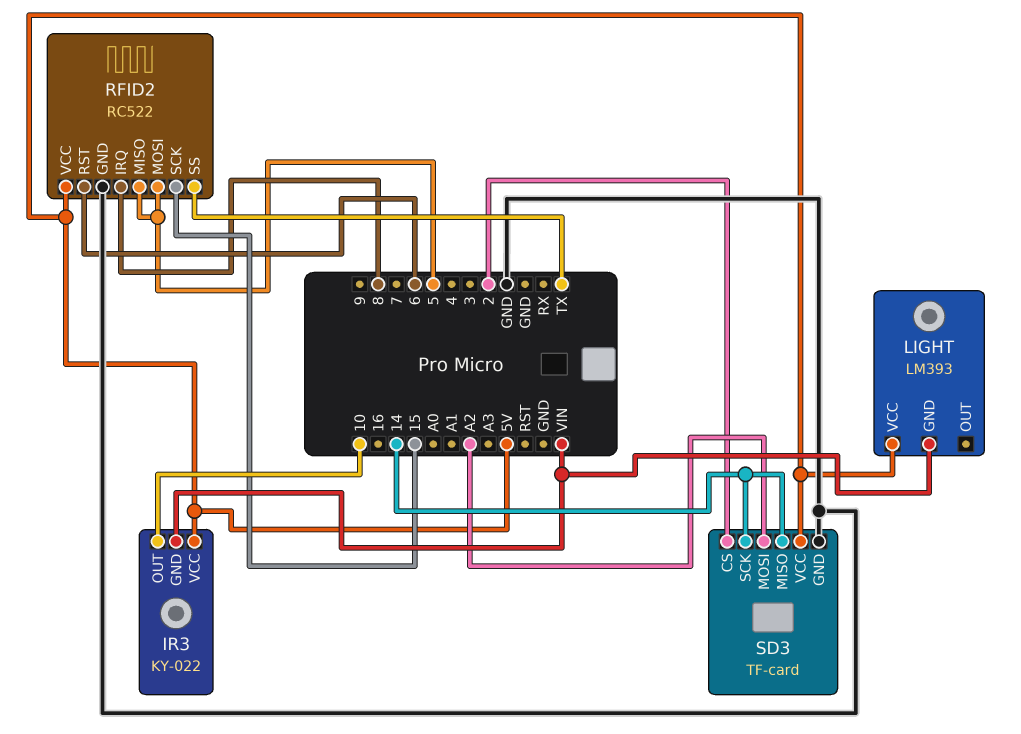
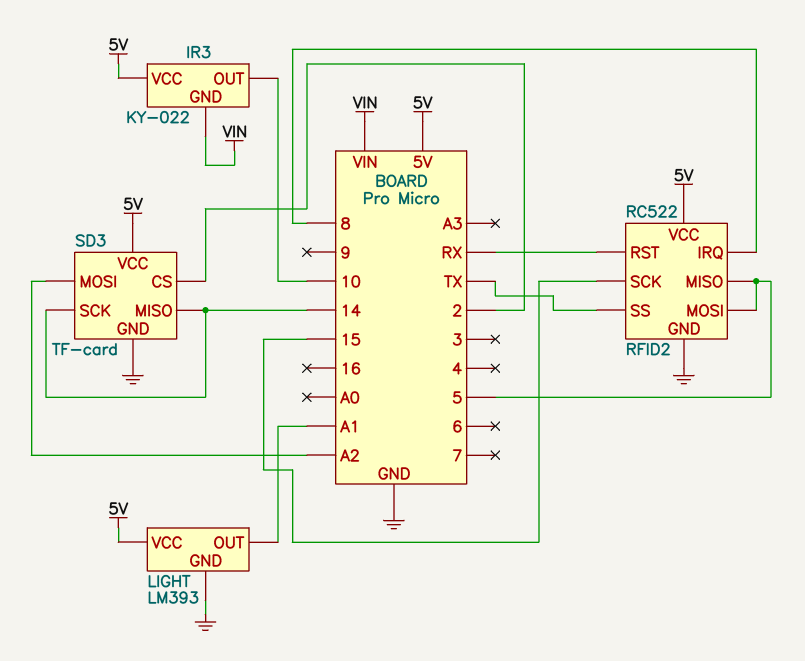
LIGHT pin GND: VIN -> GND
LIGHT pin OUT: none -> A1
RFID2 pin RST: 6 -> RX

